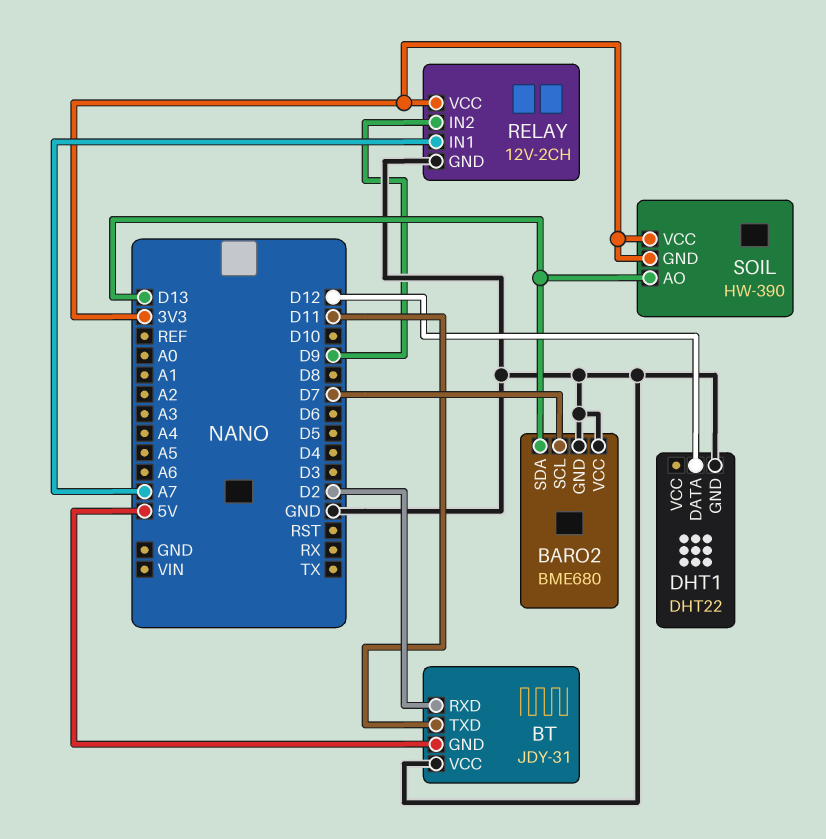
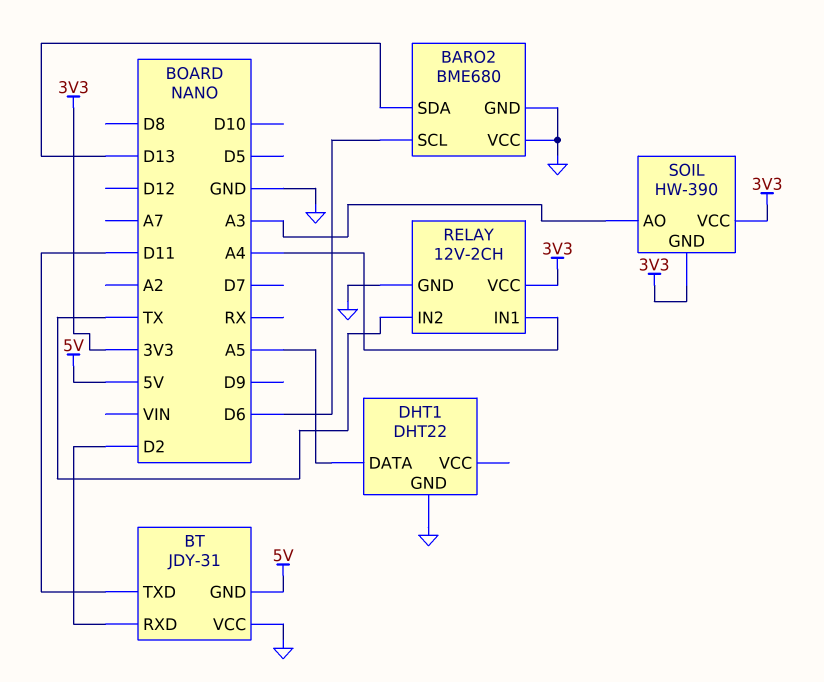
BARO2 pin SCL: D7 -> D6
DHT1 pin DATA: D12 -> A5
RELAY pin IN1: A7 -> A4
RELAY pin IN2: D9 -> TX
SOIL pin AO: D13 -> A3

